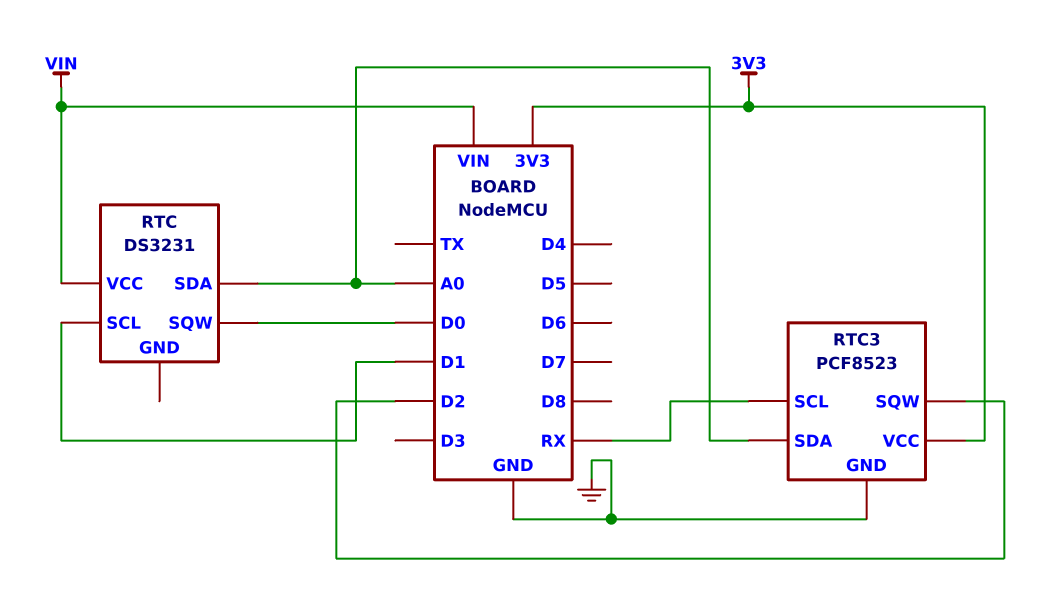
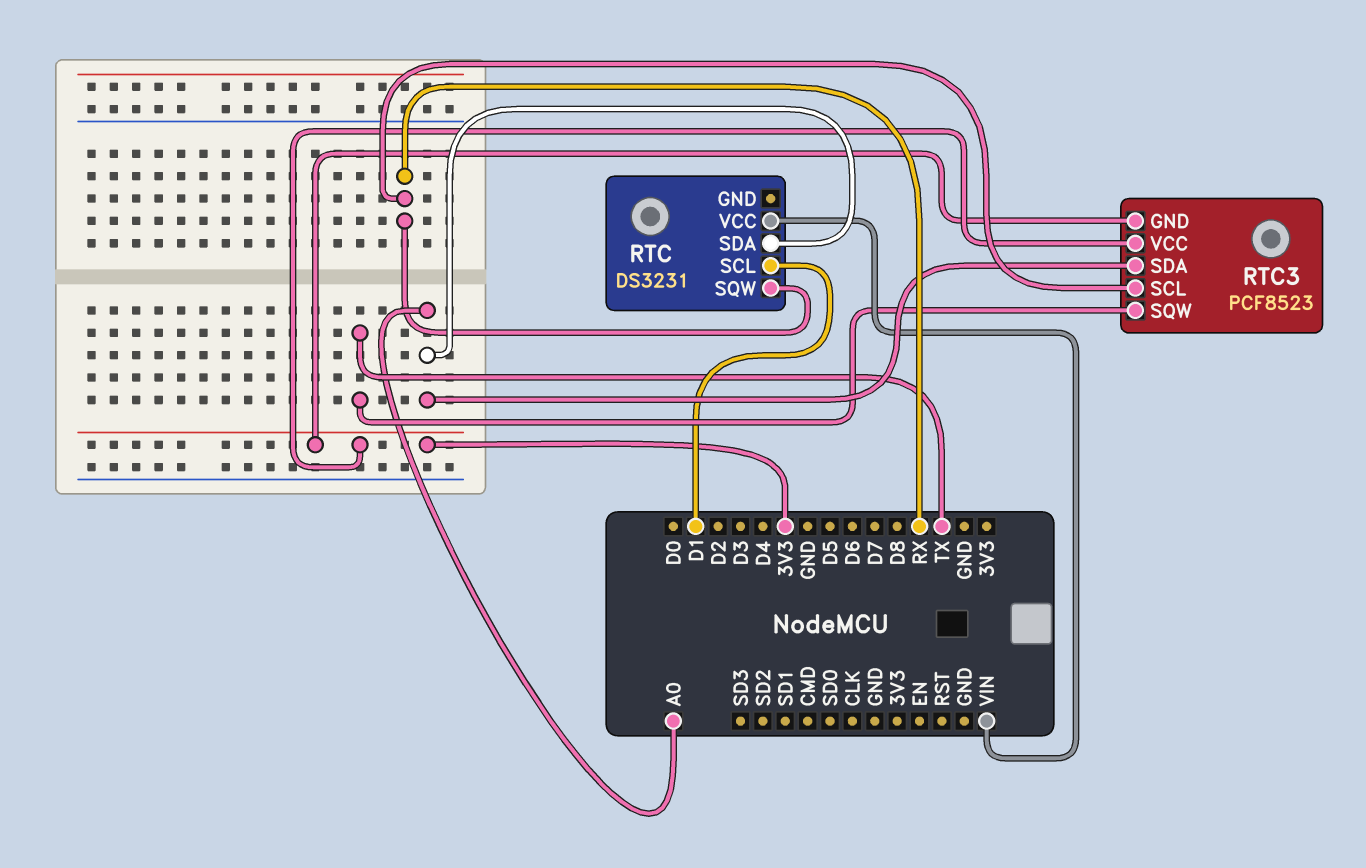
RTC pin SQW: D0 -> RX
RTC3 pin GND: GND -> 3V3
RTC3 pin SQW: D2 -> TX

